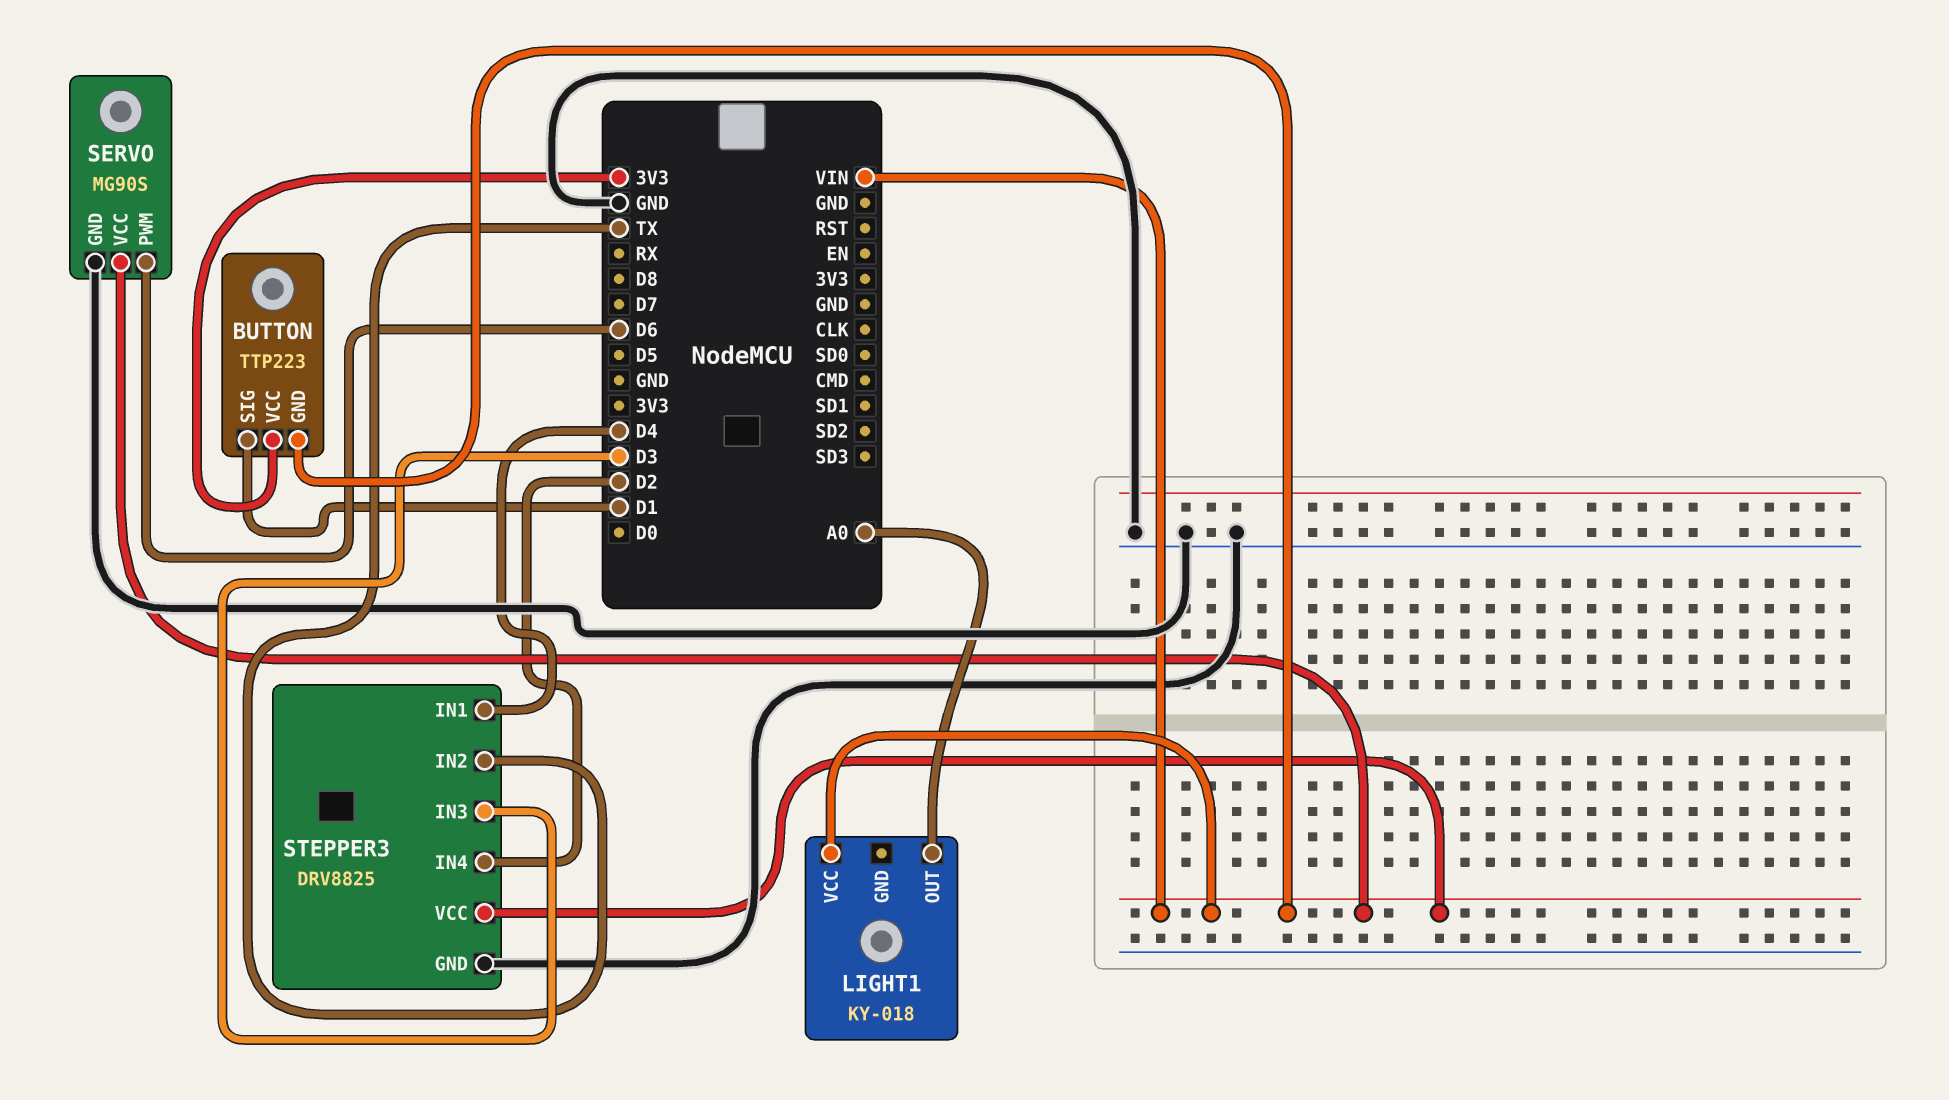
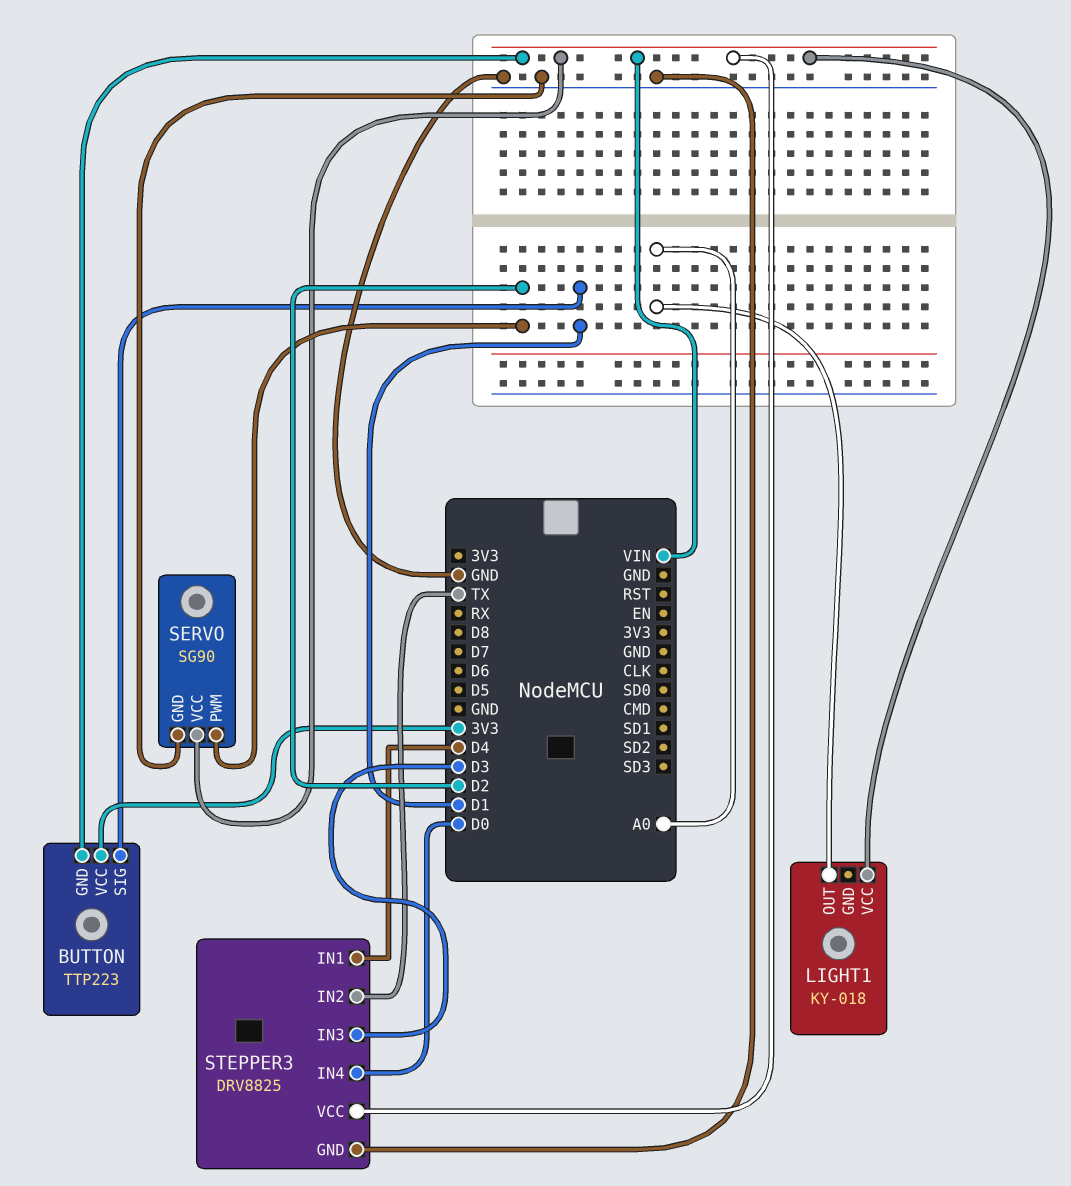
SERVO: MG90S -> SG90
SERVO pin PWM: D6 -> D2
STEPPER3 pin IN4: D2 -> D0

